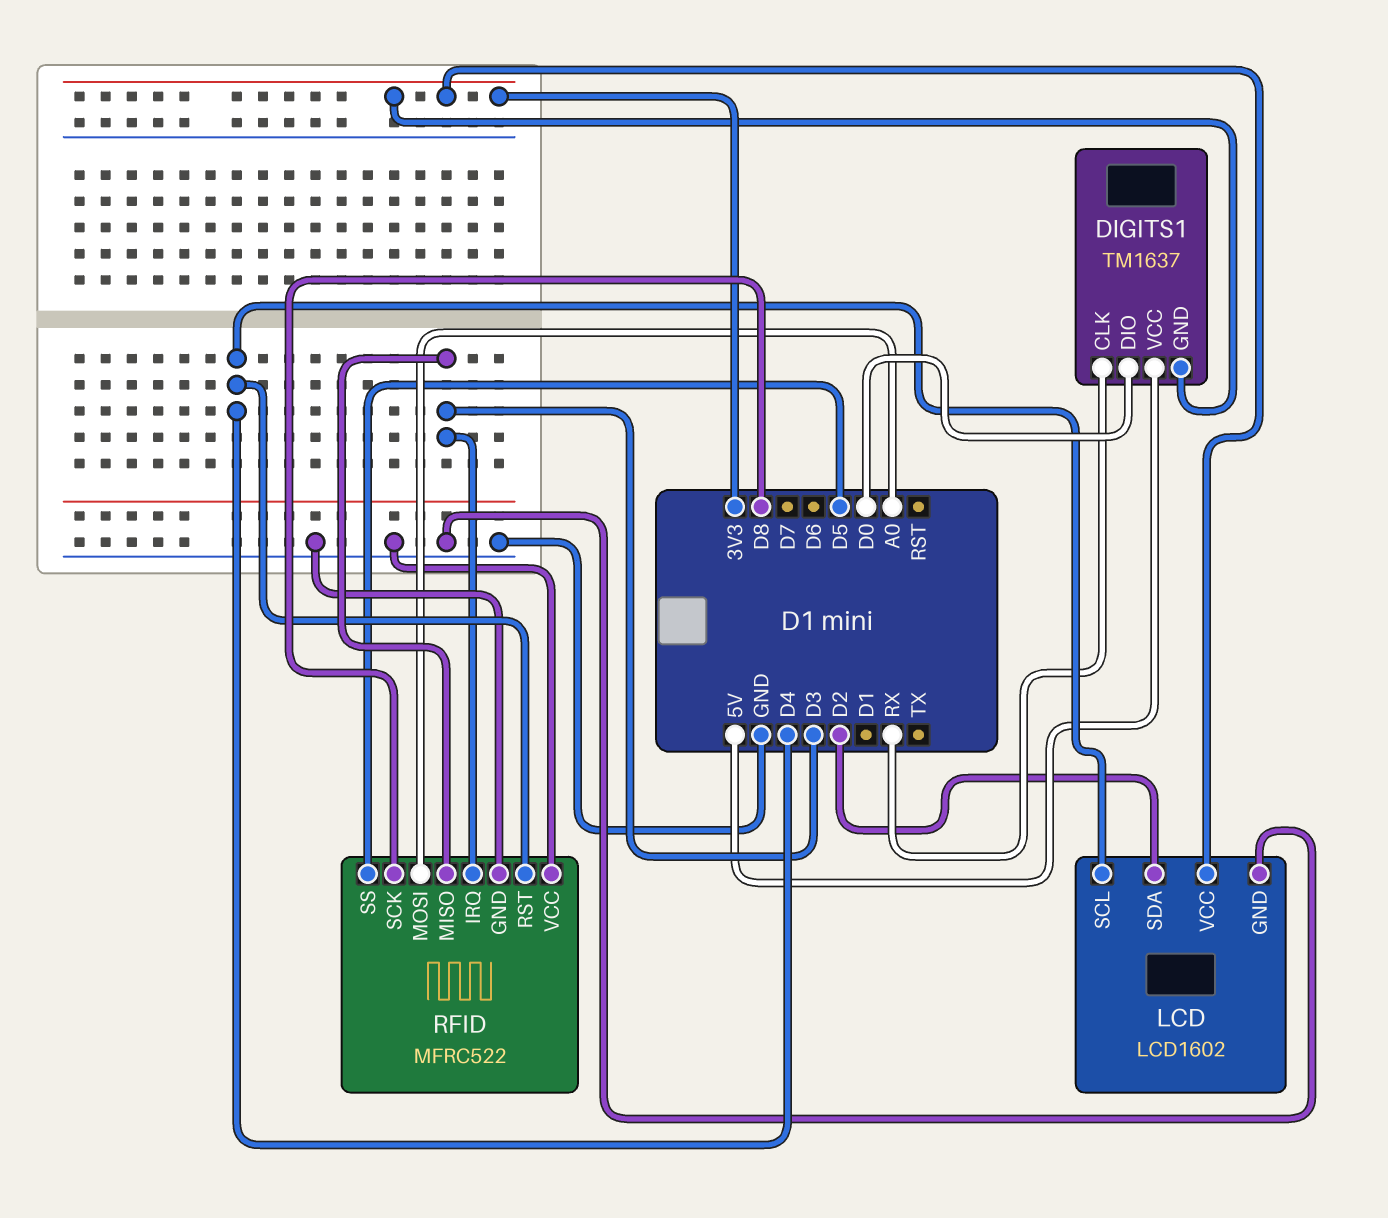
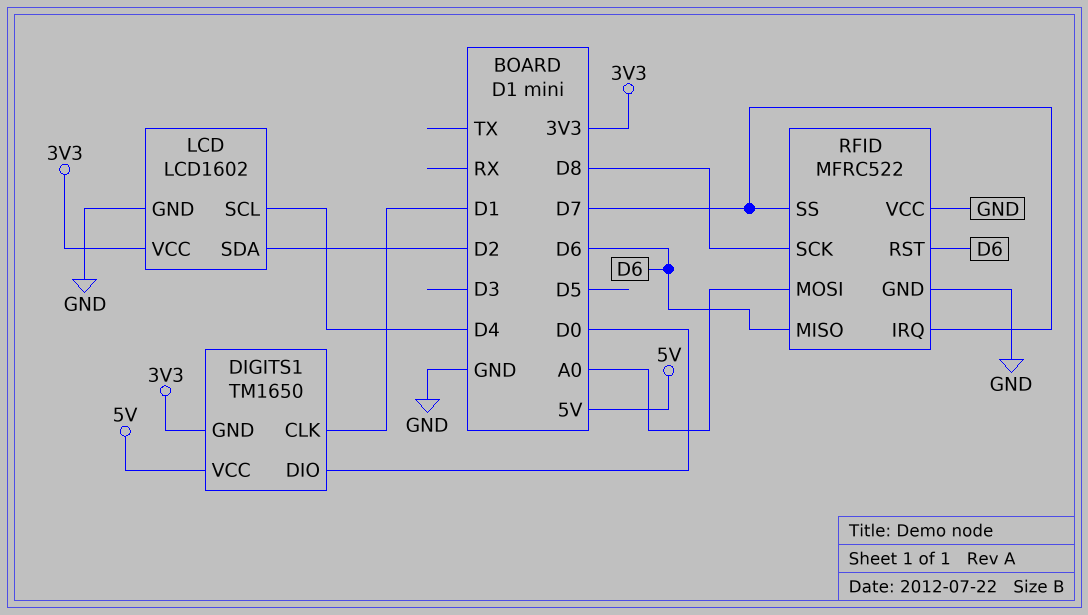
DIGITS1: TM1637 -> TM1650
DIGITS1 pin CLK: RX -> D1
RFID pin IRQ: D3 -> D7
RFID pin MISO: D3 -> D6
RFID pin RST: D4 -> D6
RFID pin SS: D5 -> D7

